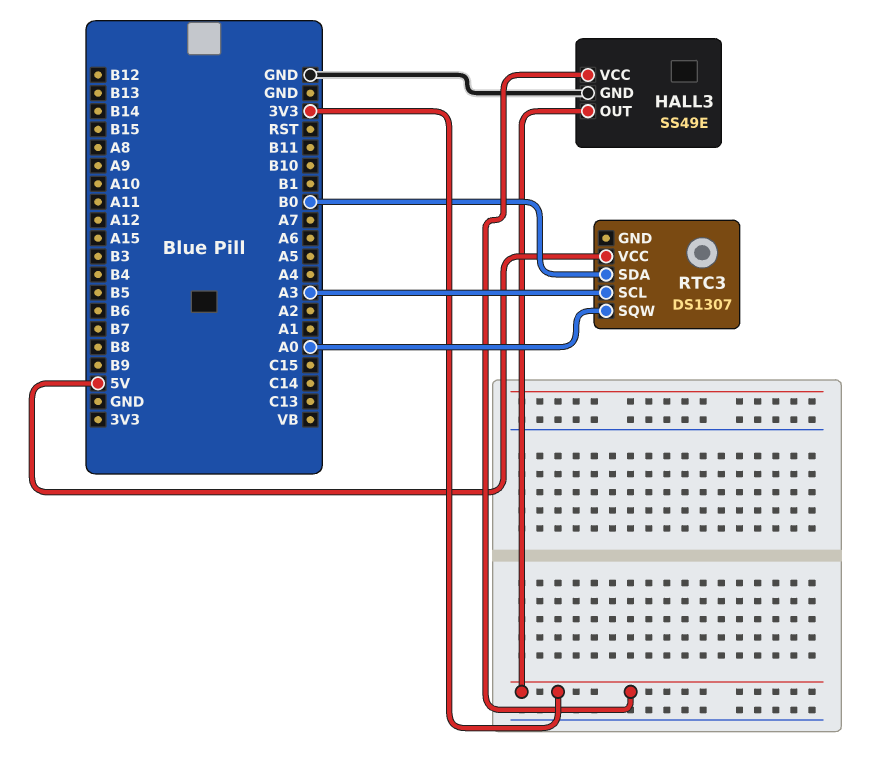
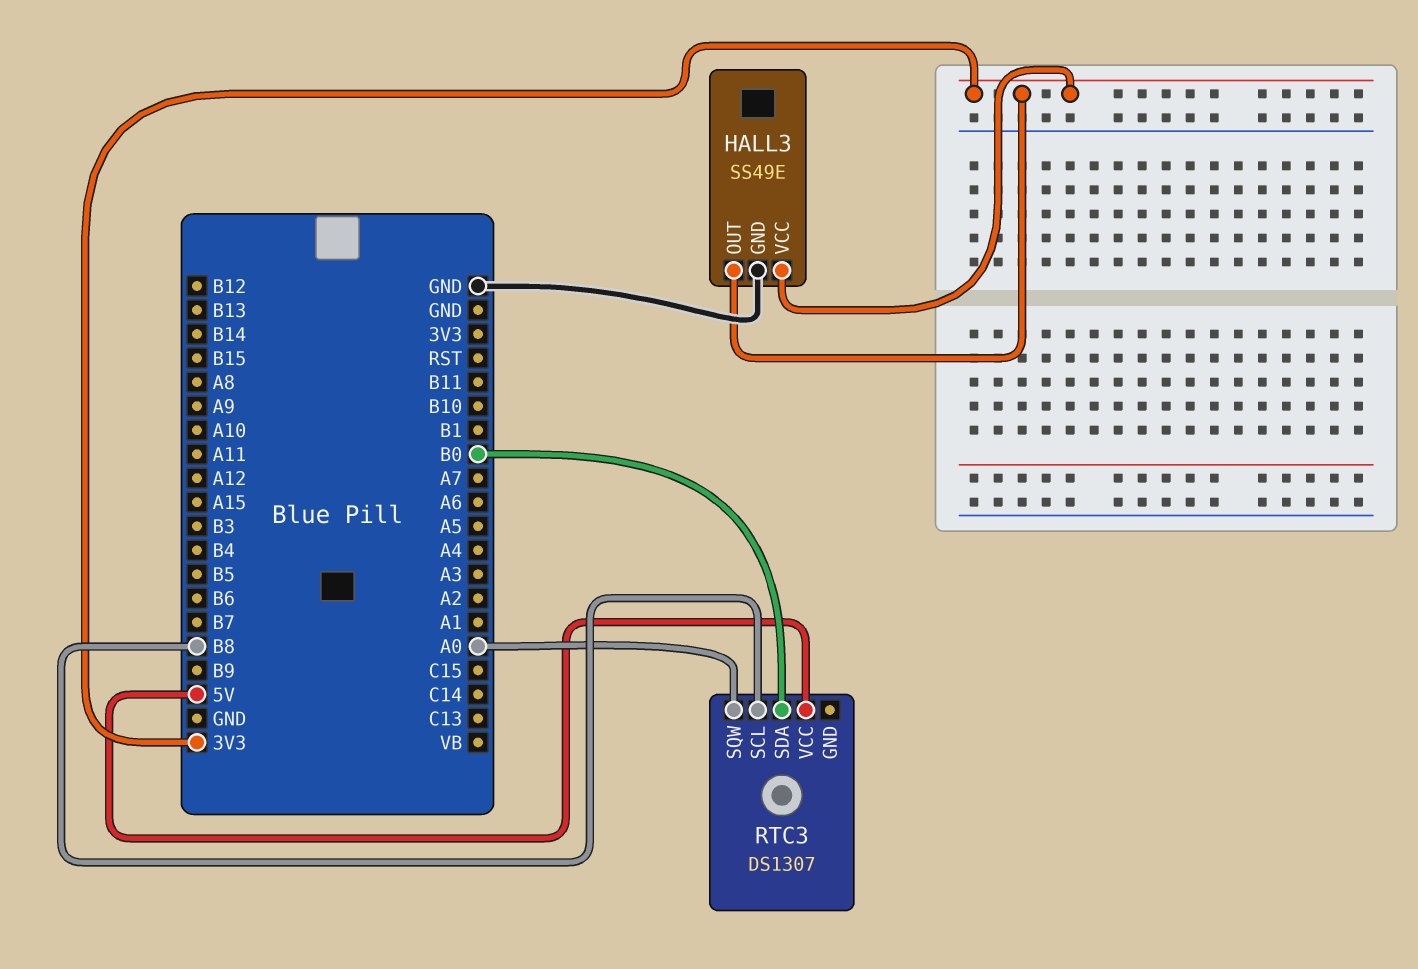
RTC3 pin SCL: A3 -> B8

